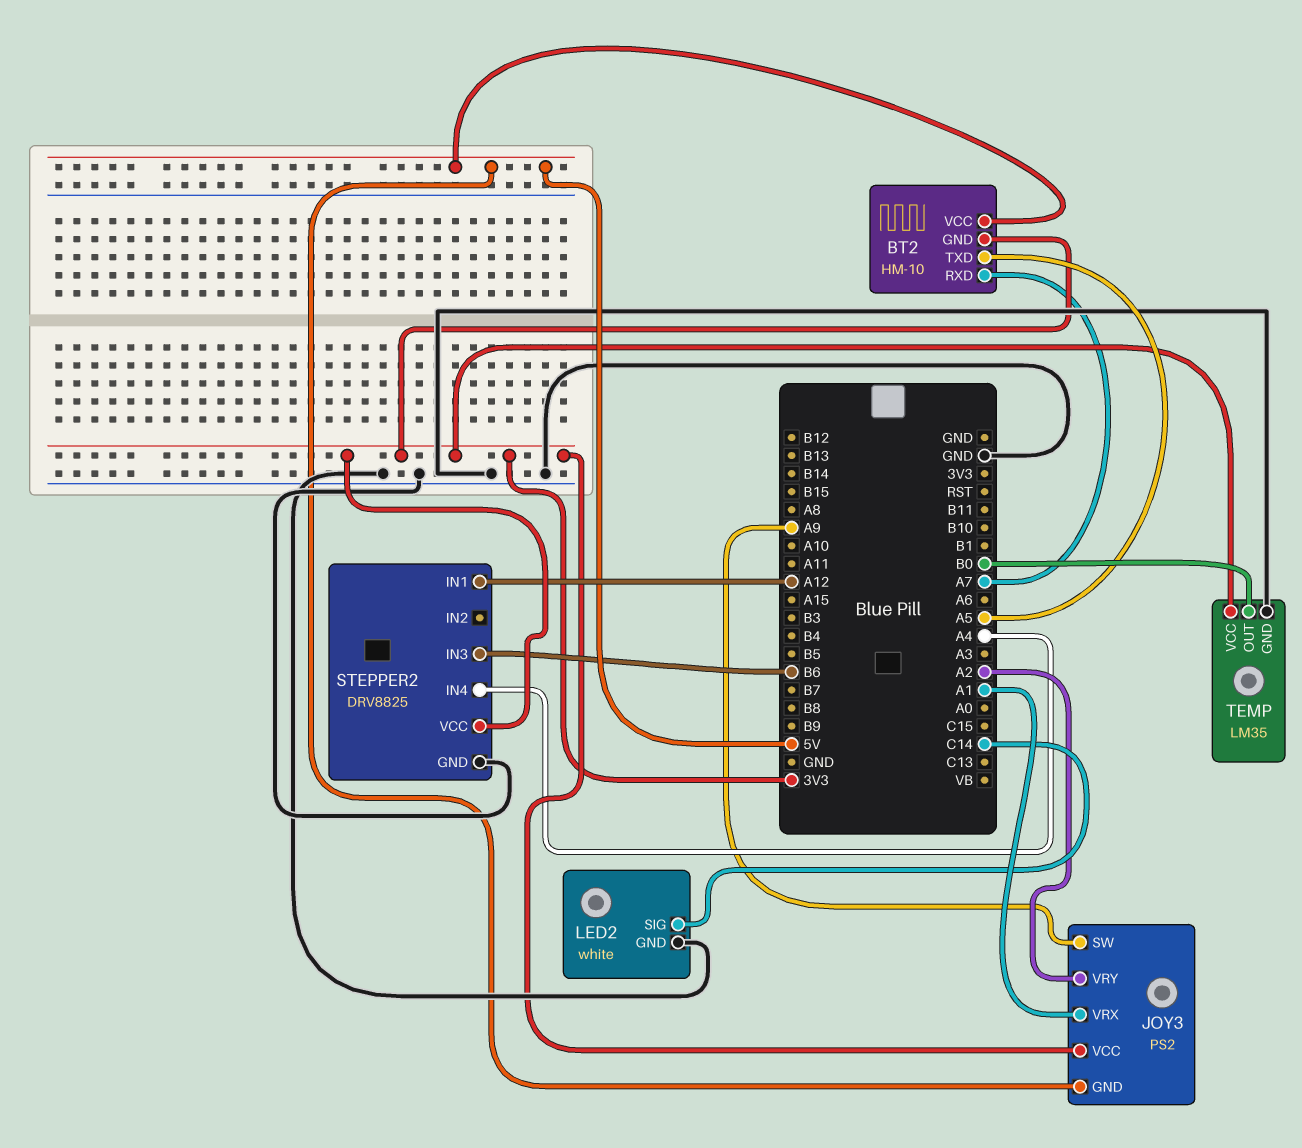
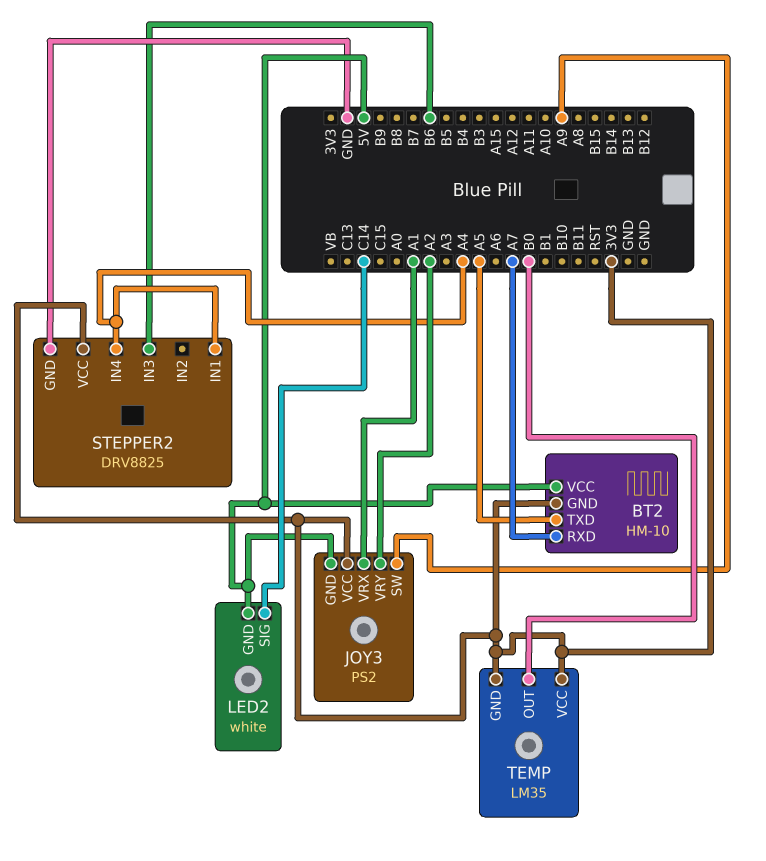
LED2 pin GND: GND -> 5V
STEPPER2 pin IN1: A12 -> A4
TEMP pin GND: GND -> 3V3

